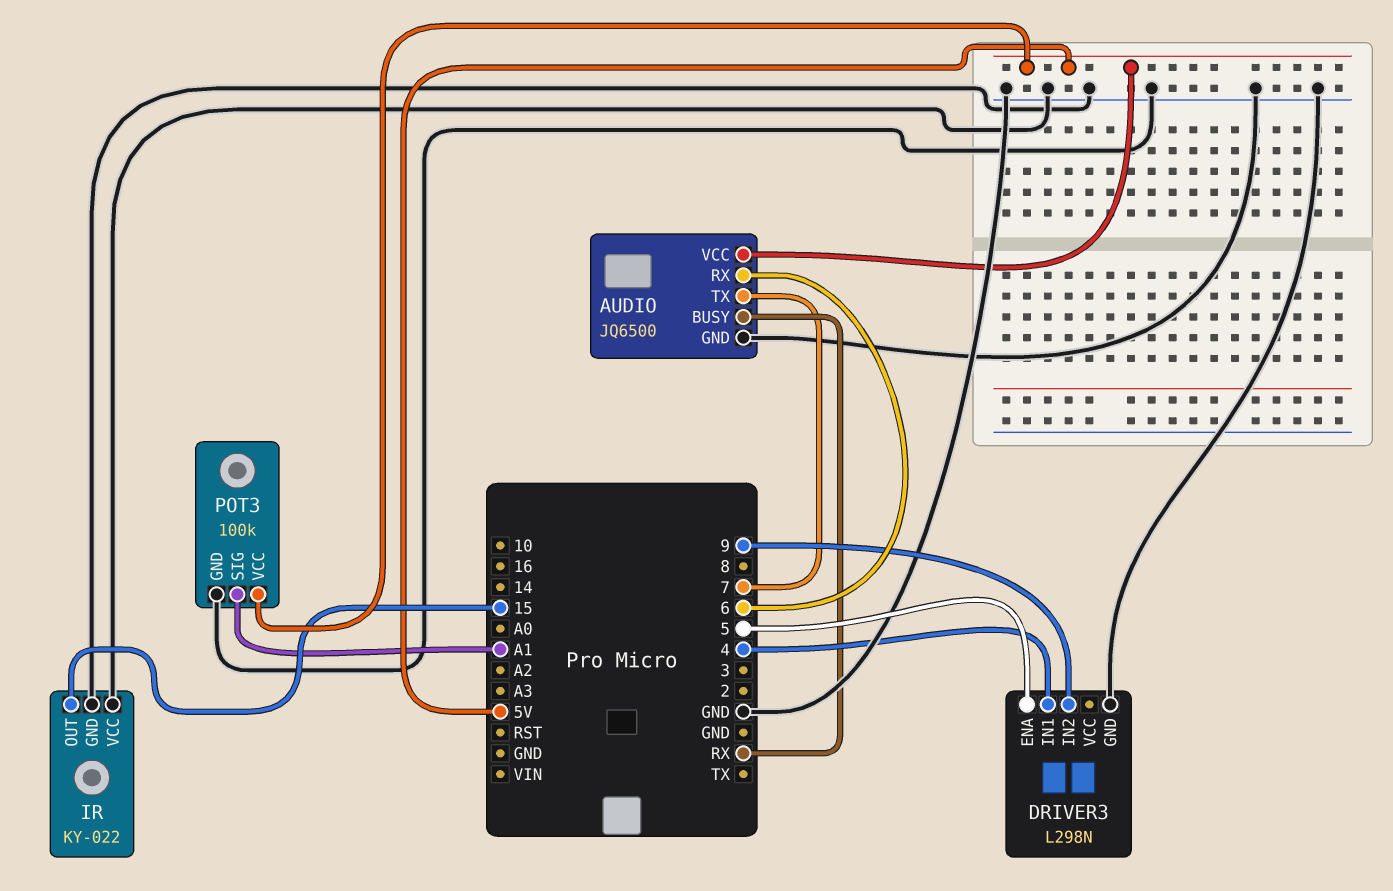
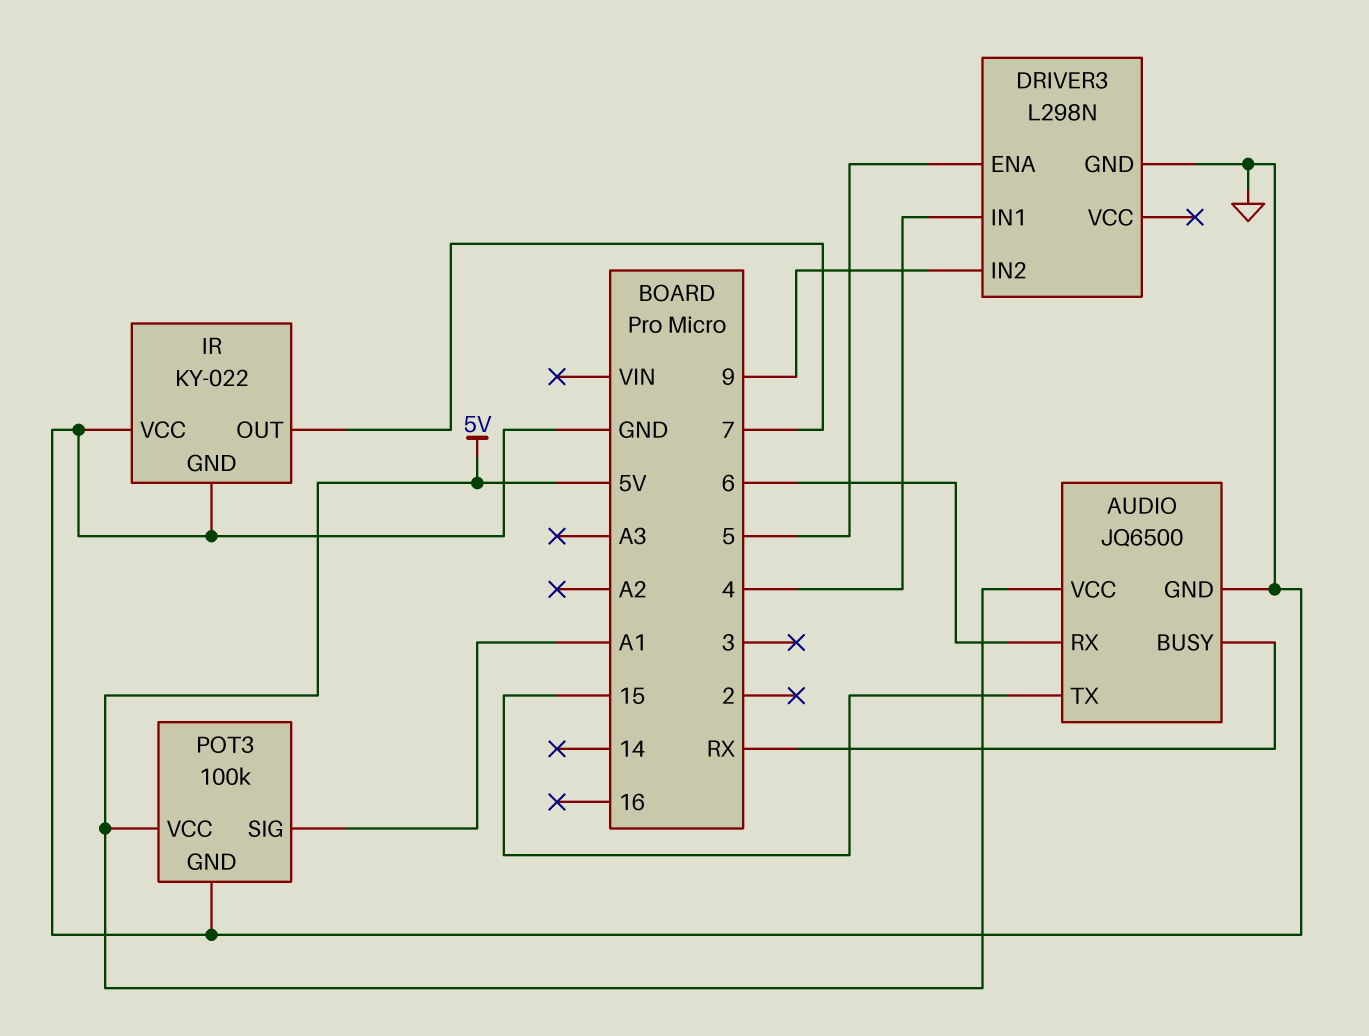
AUDIO pin TX: 7 -> 15
IR pin OUT: 15 -> 7

